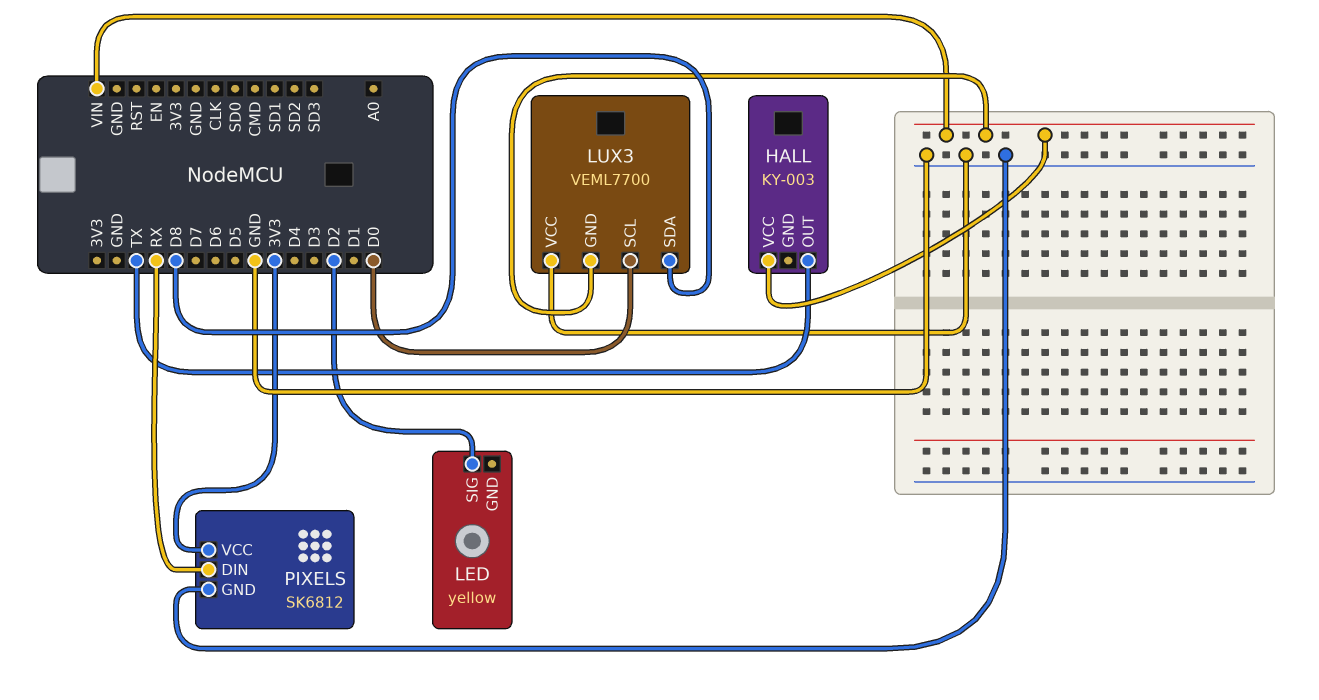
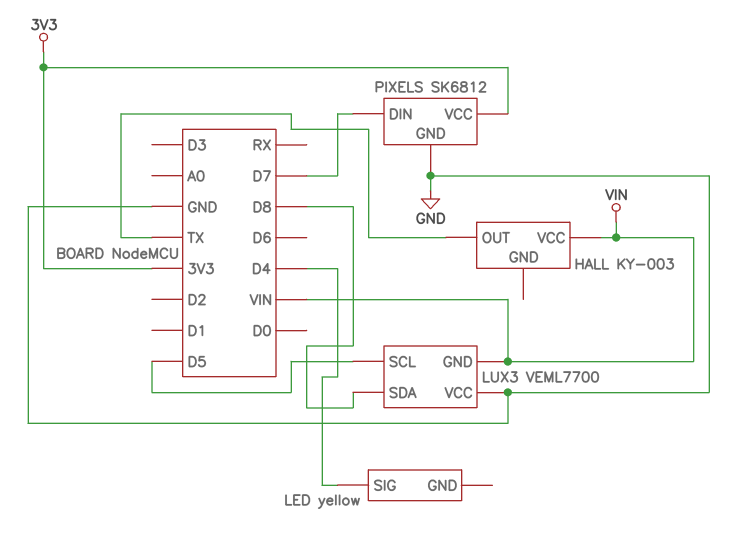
LED pin SIG: D2 -> D4
LUX3 pin SCL: D0 -> D5
PIXELS pin DIN: RX -> D7

